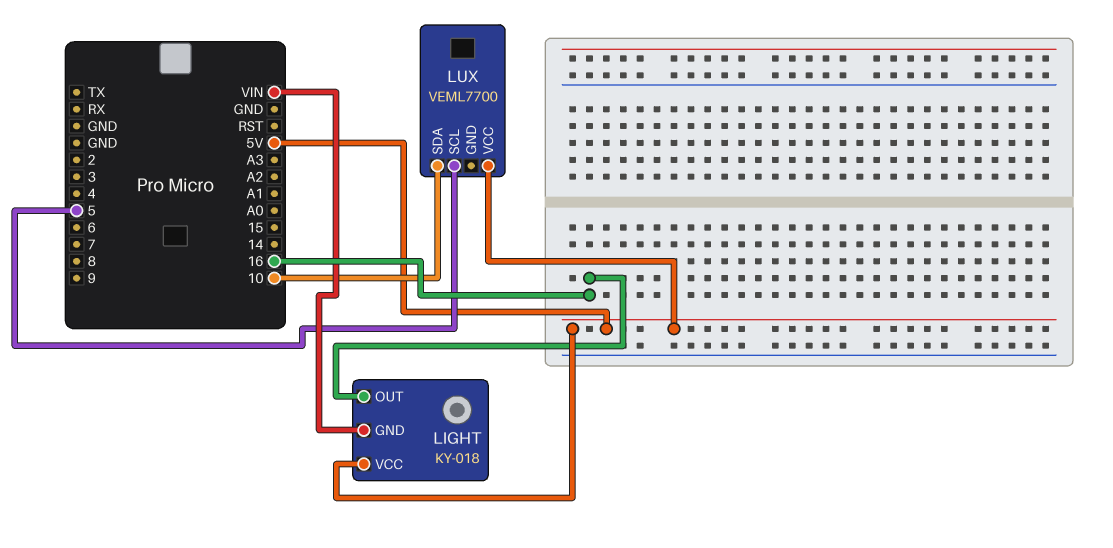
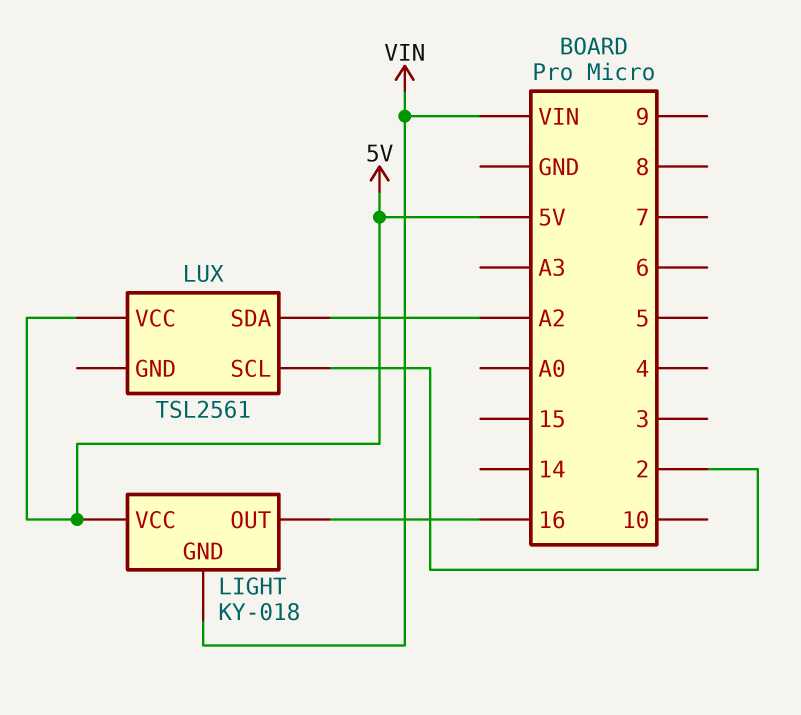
LUX: VEML7700 -> TSL2561
LUX pin SCL: 5 -> 2
LUX pin SDA: 10 -> A2

